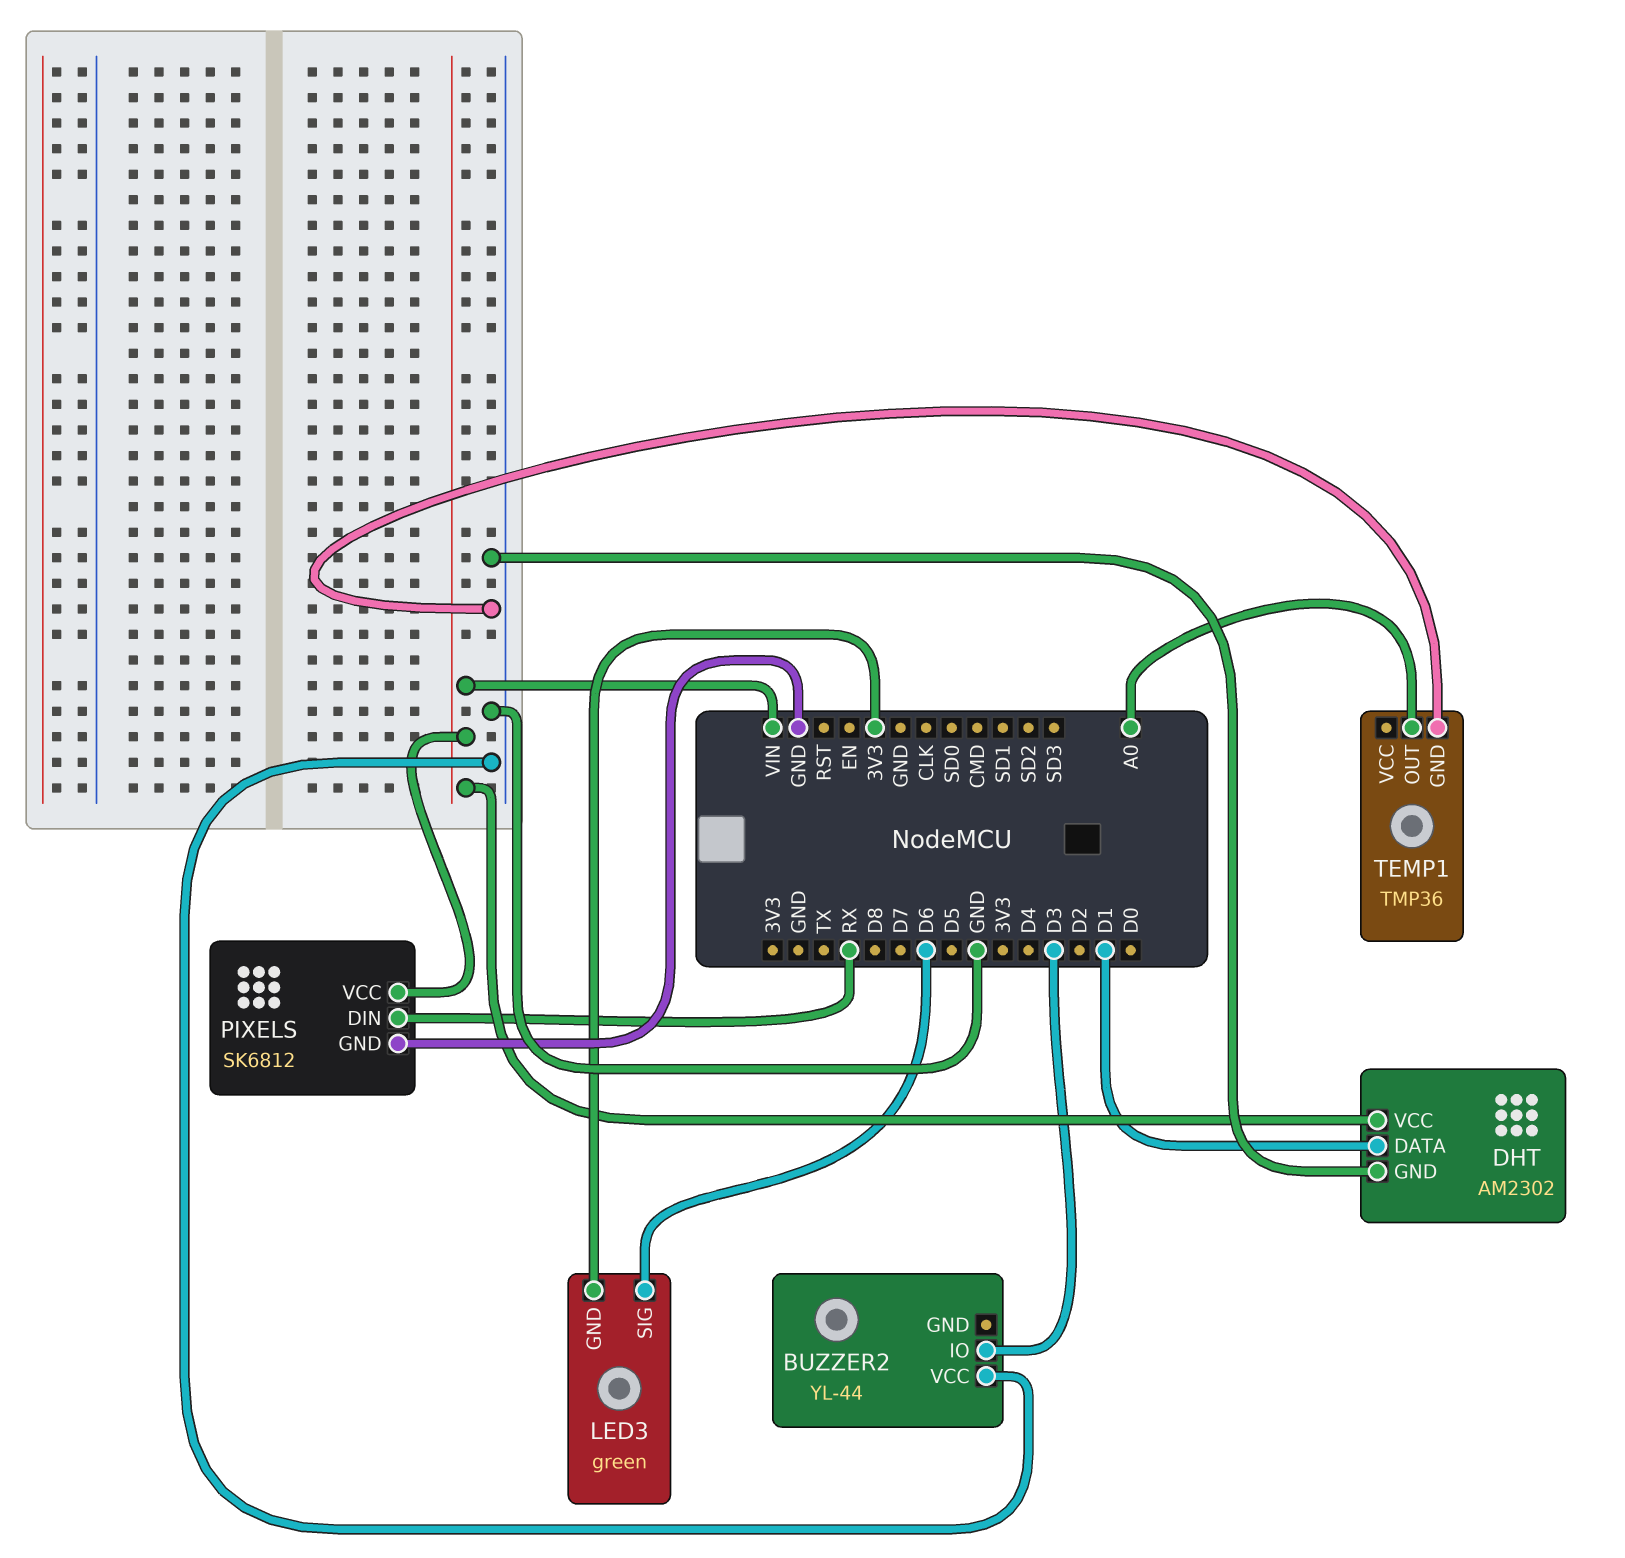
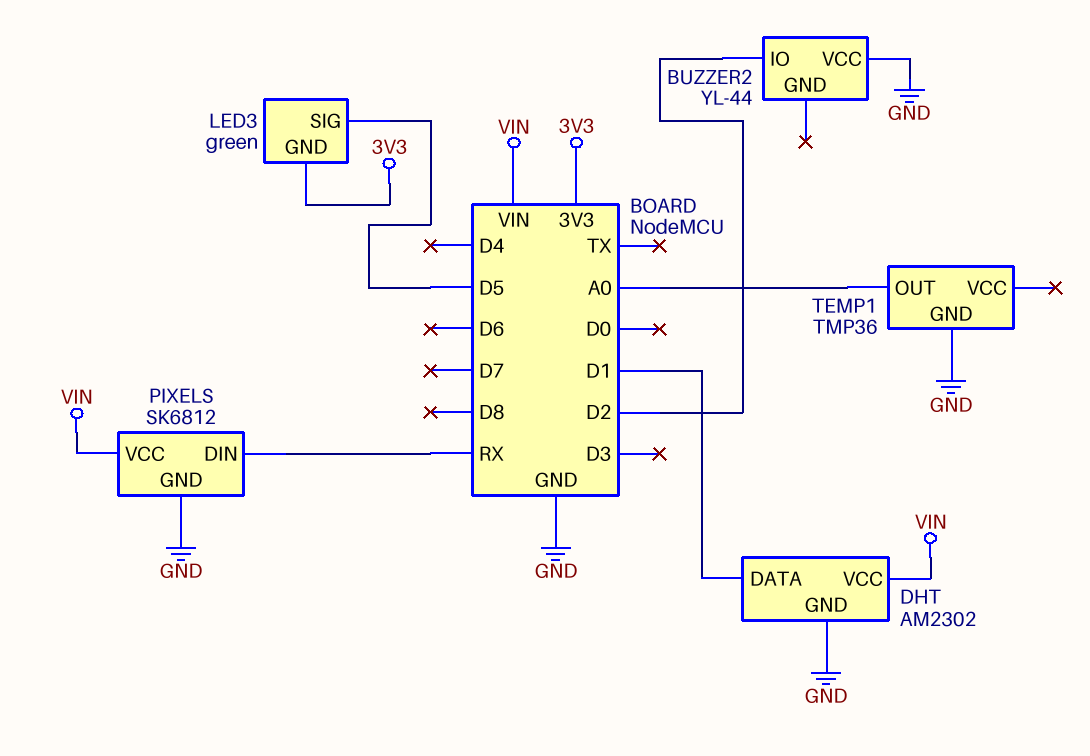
BUZZER2 pin IO: D3 -> D2
LED3 pin SIG: D6 -> D5

